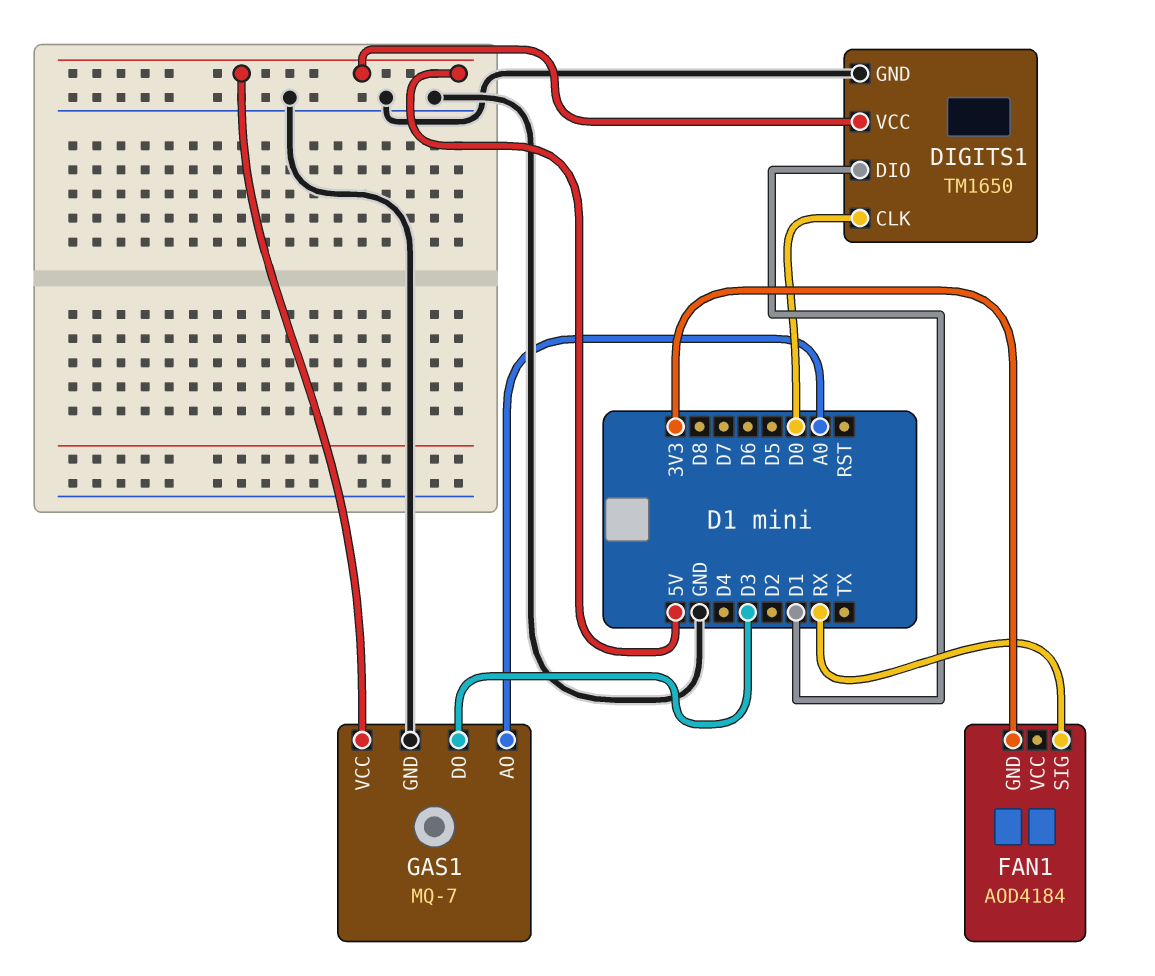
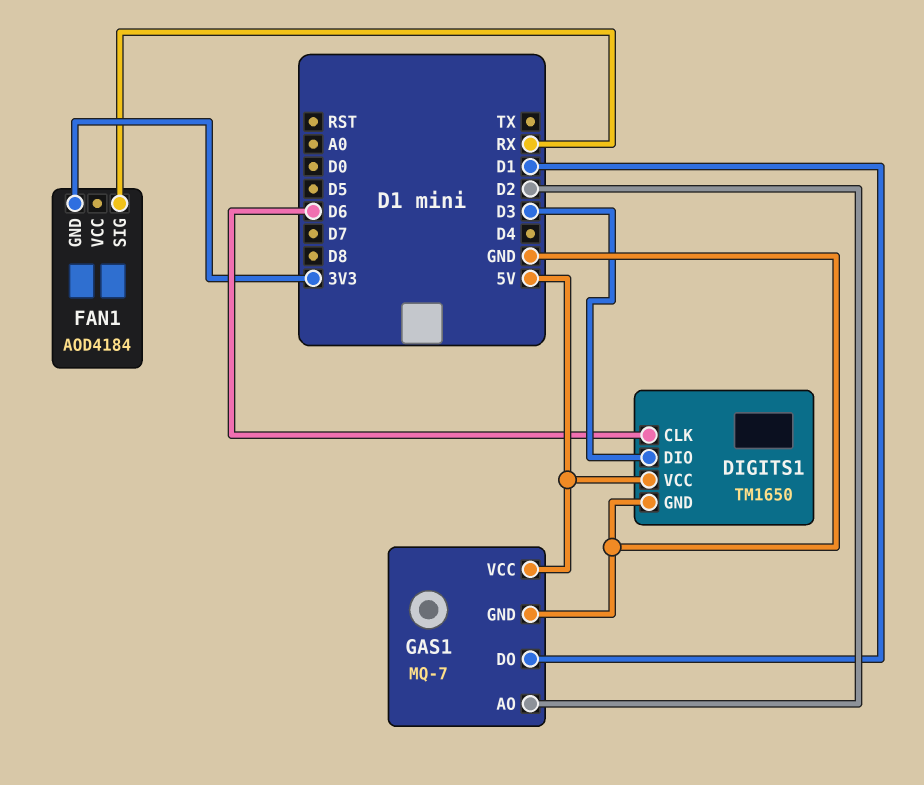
DIGITS1 pin CLK: D0 -> D6
DIGITS1 pin DIO: D1 -> D3
GAS1 pin AO: A0 -> D2
GAS1 pin DO: D3 -> D1

